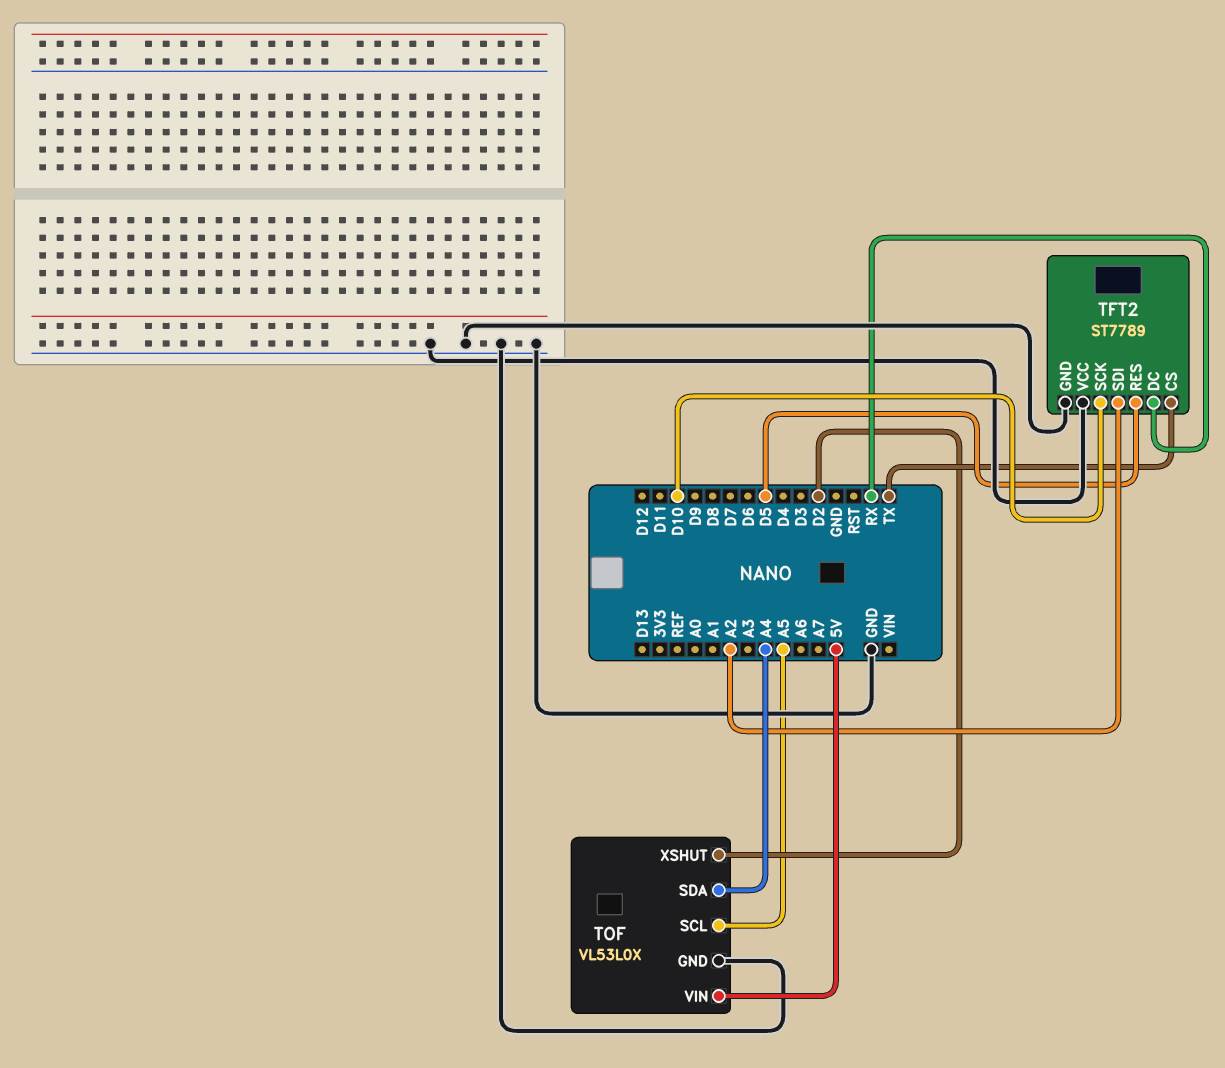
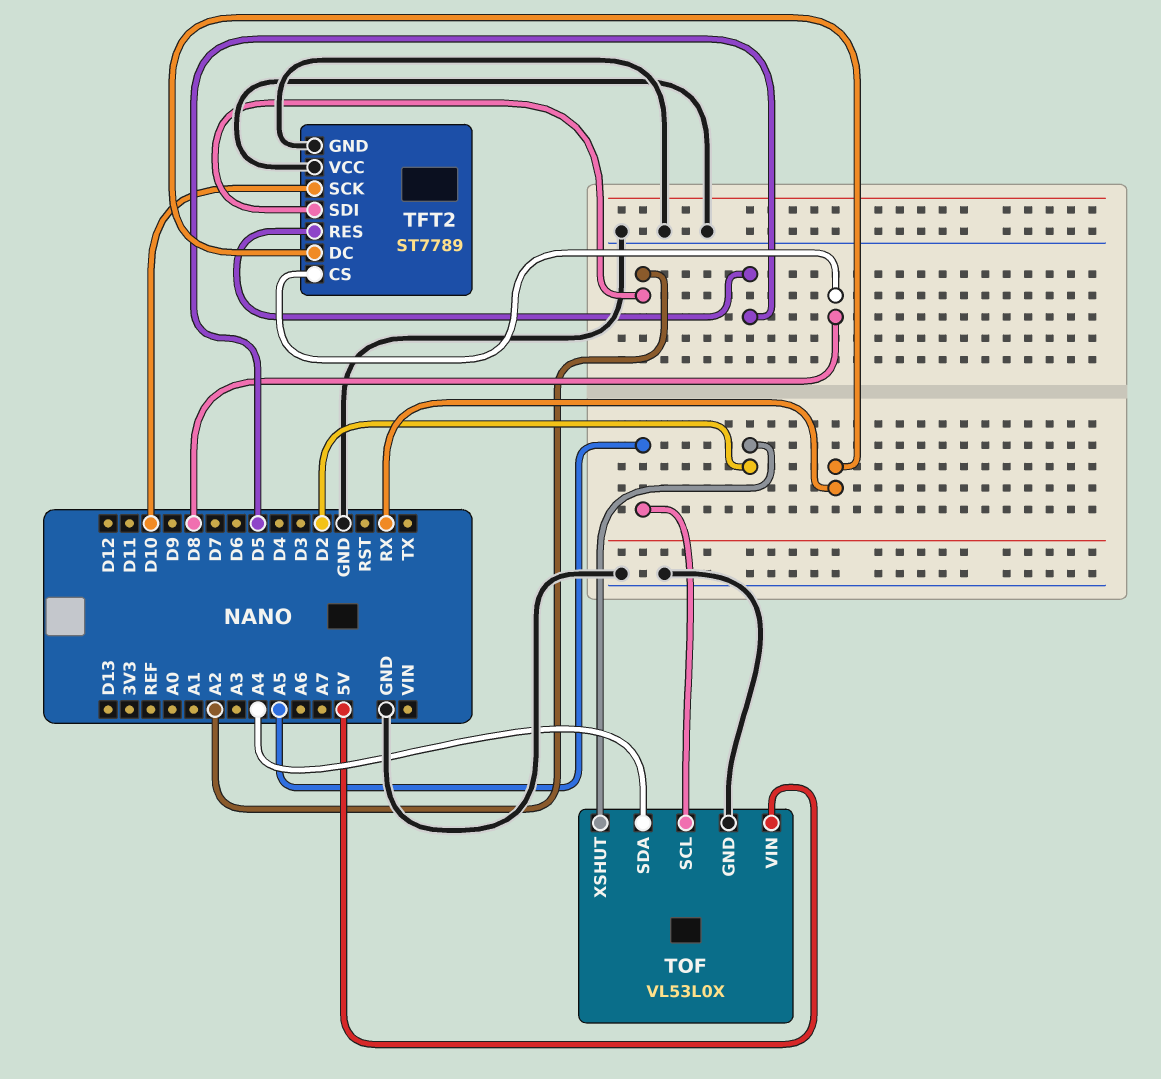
TFT2 pin CS: TX -> D8

